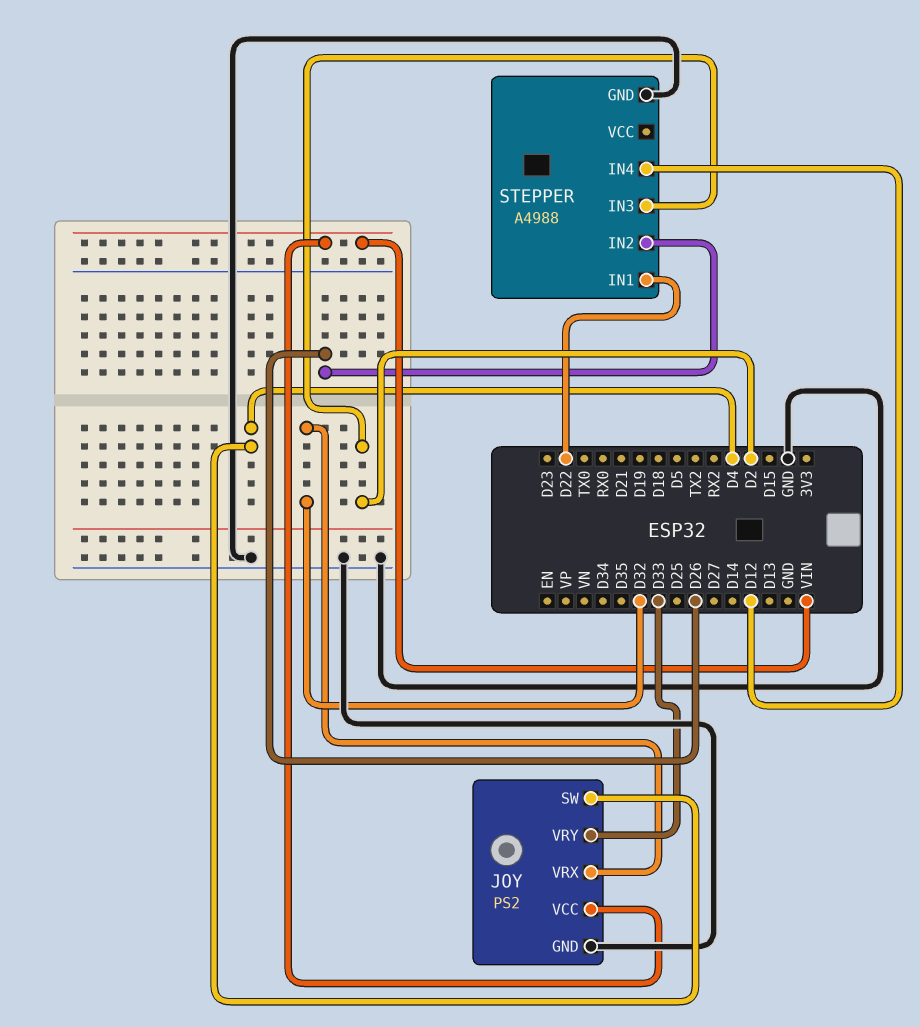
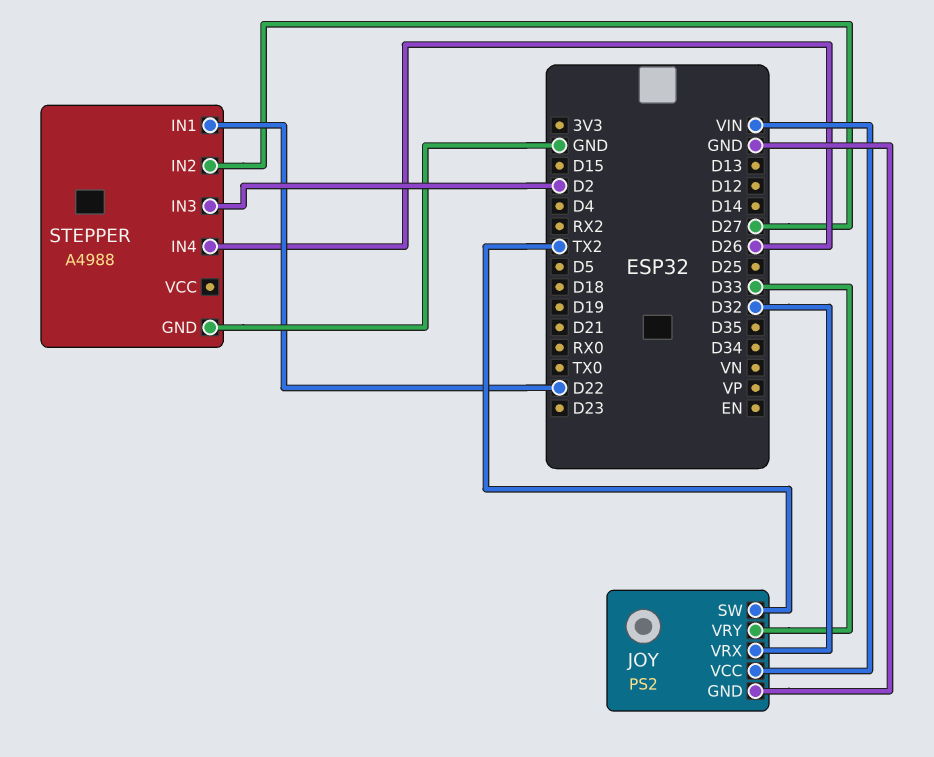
JOY pin SW: D4 -> TX2
STEPPER pin IN2: D26 -> D27
STEPPER pin IN4: D12 -> D26

